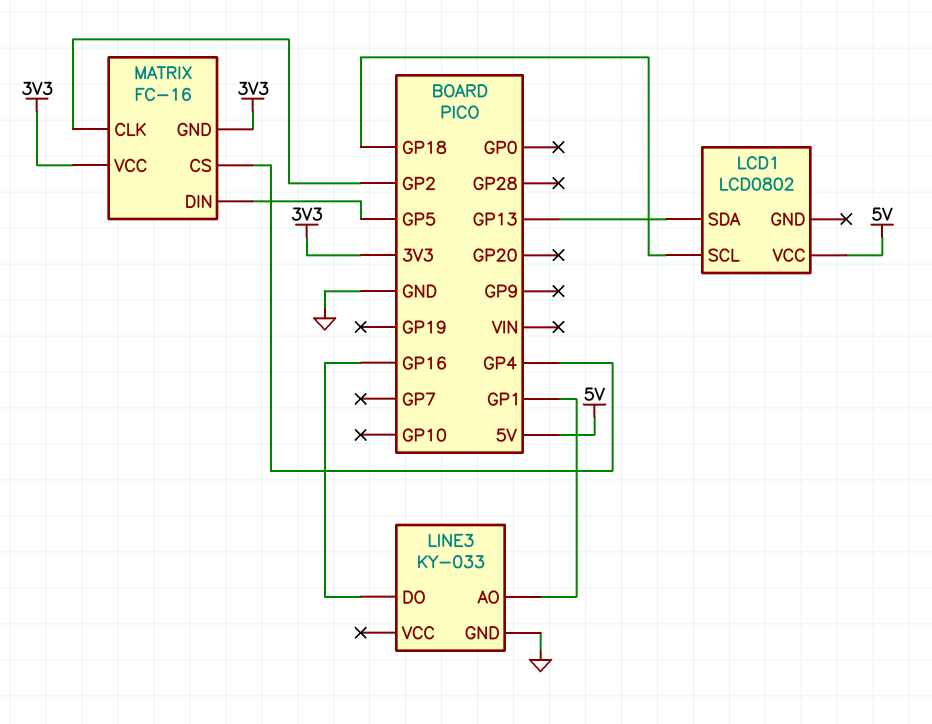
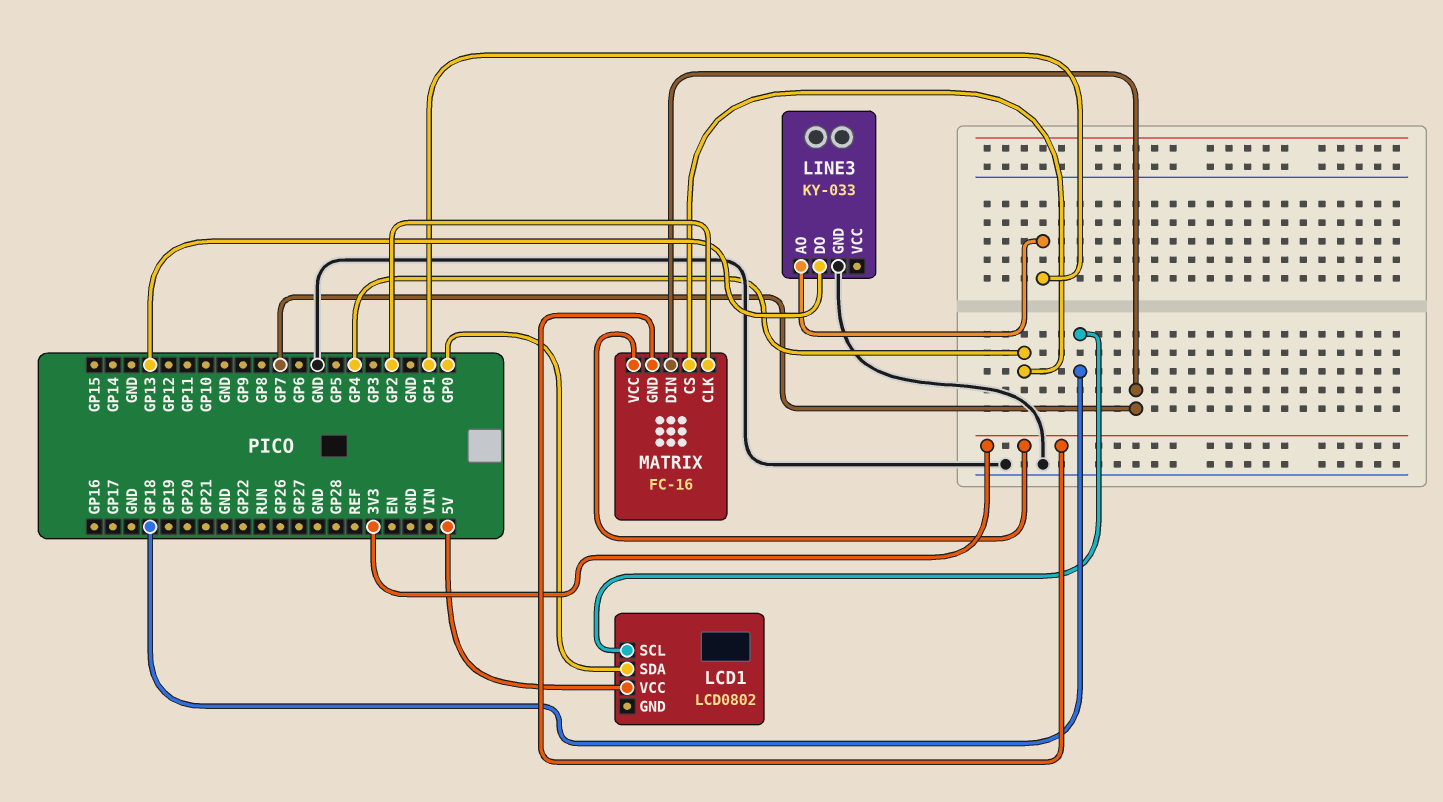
LCD1 pin SDA: GP13 -> GP0
LINE3 pin DO: GP16 -> GP13
MATRIX pin DIN: GP5 -> GP7

